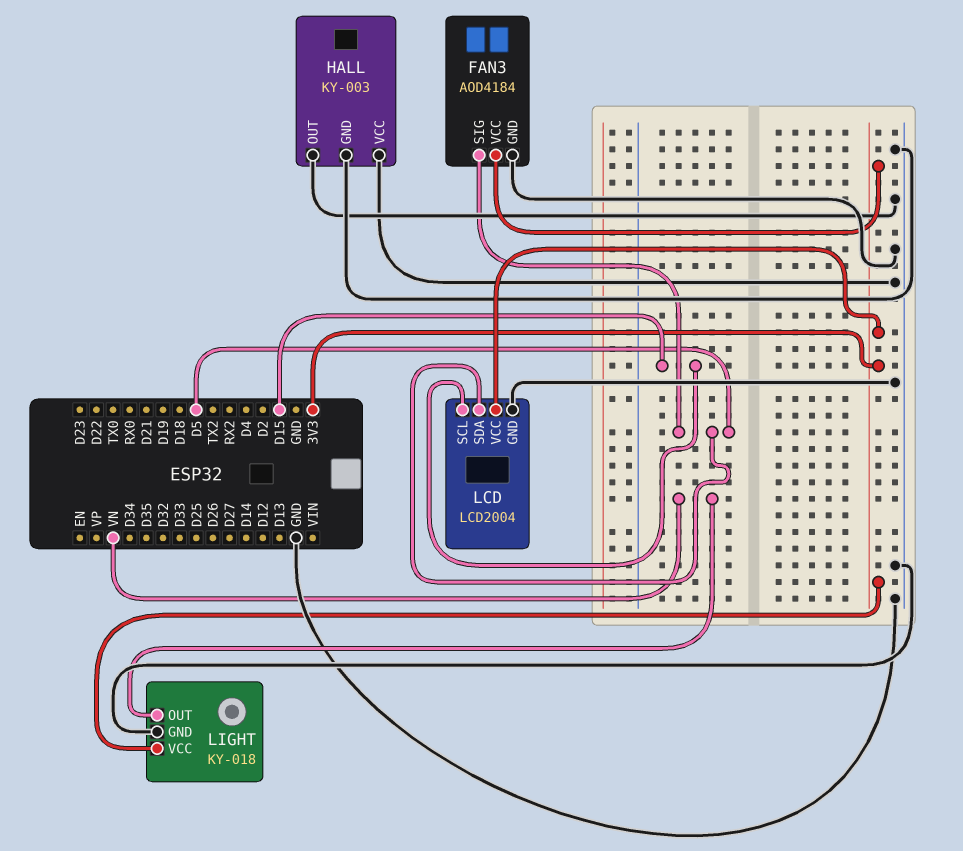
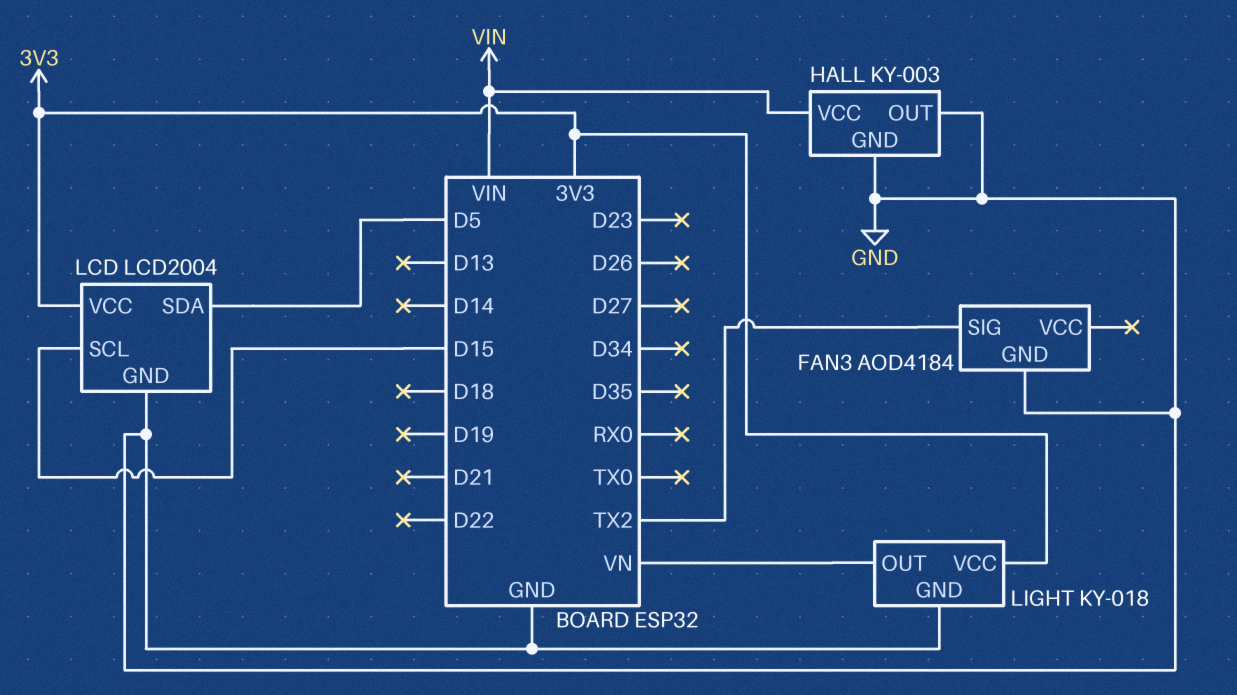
FAN3 pin SIG: D5 -> TX2
FAN3 pin VCC: 3V3 -> none
HALL pin VCC: GND -> VIN

